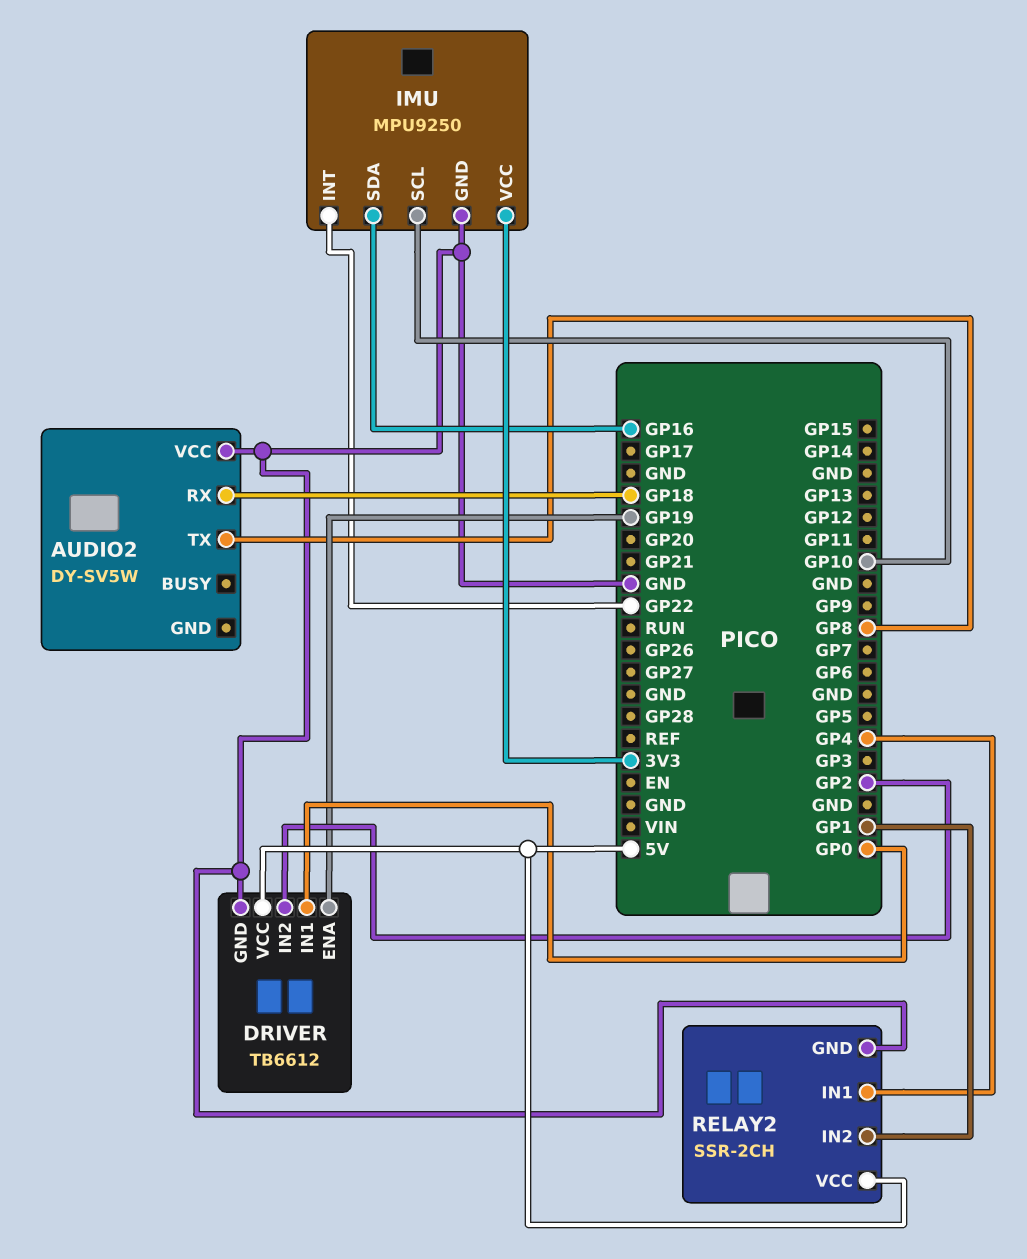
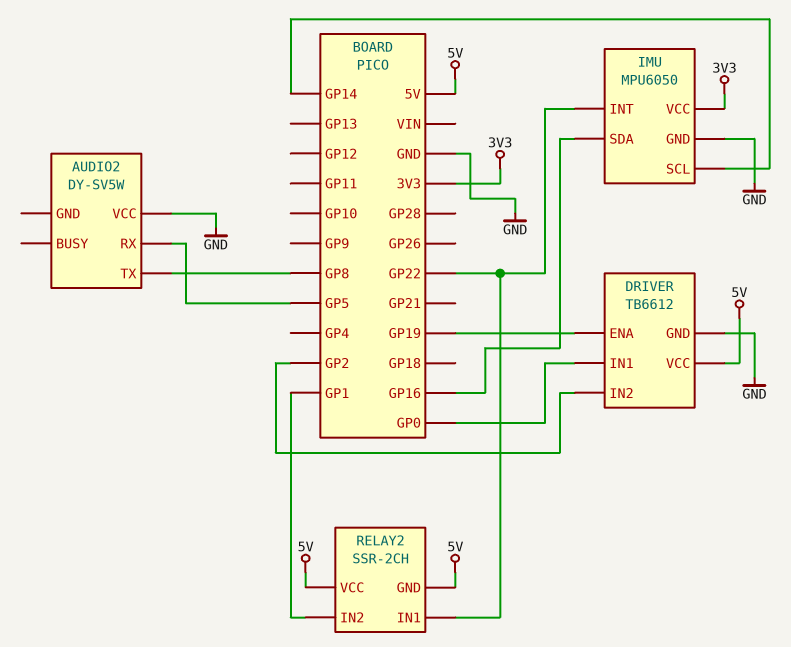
AUDIO2 pin RX: GP18 -> GP5
IMU: MPU9250 -> MPU6050
IMU pin SCL: GP10 -> GP14
RELAY2 pin GND: GND -> 5V
RELAY2 pin IN1: GP4 -> GP22

